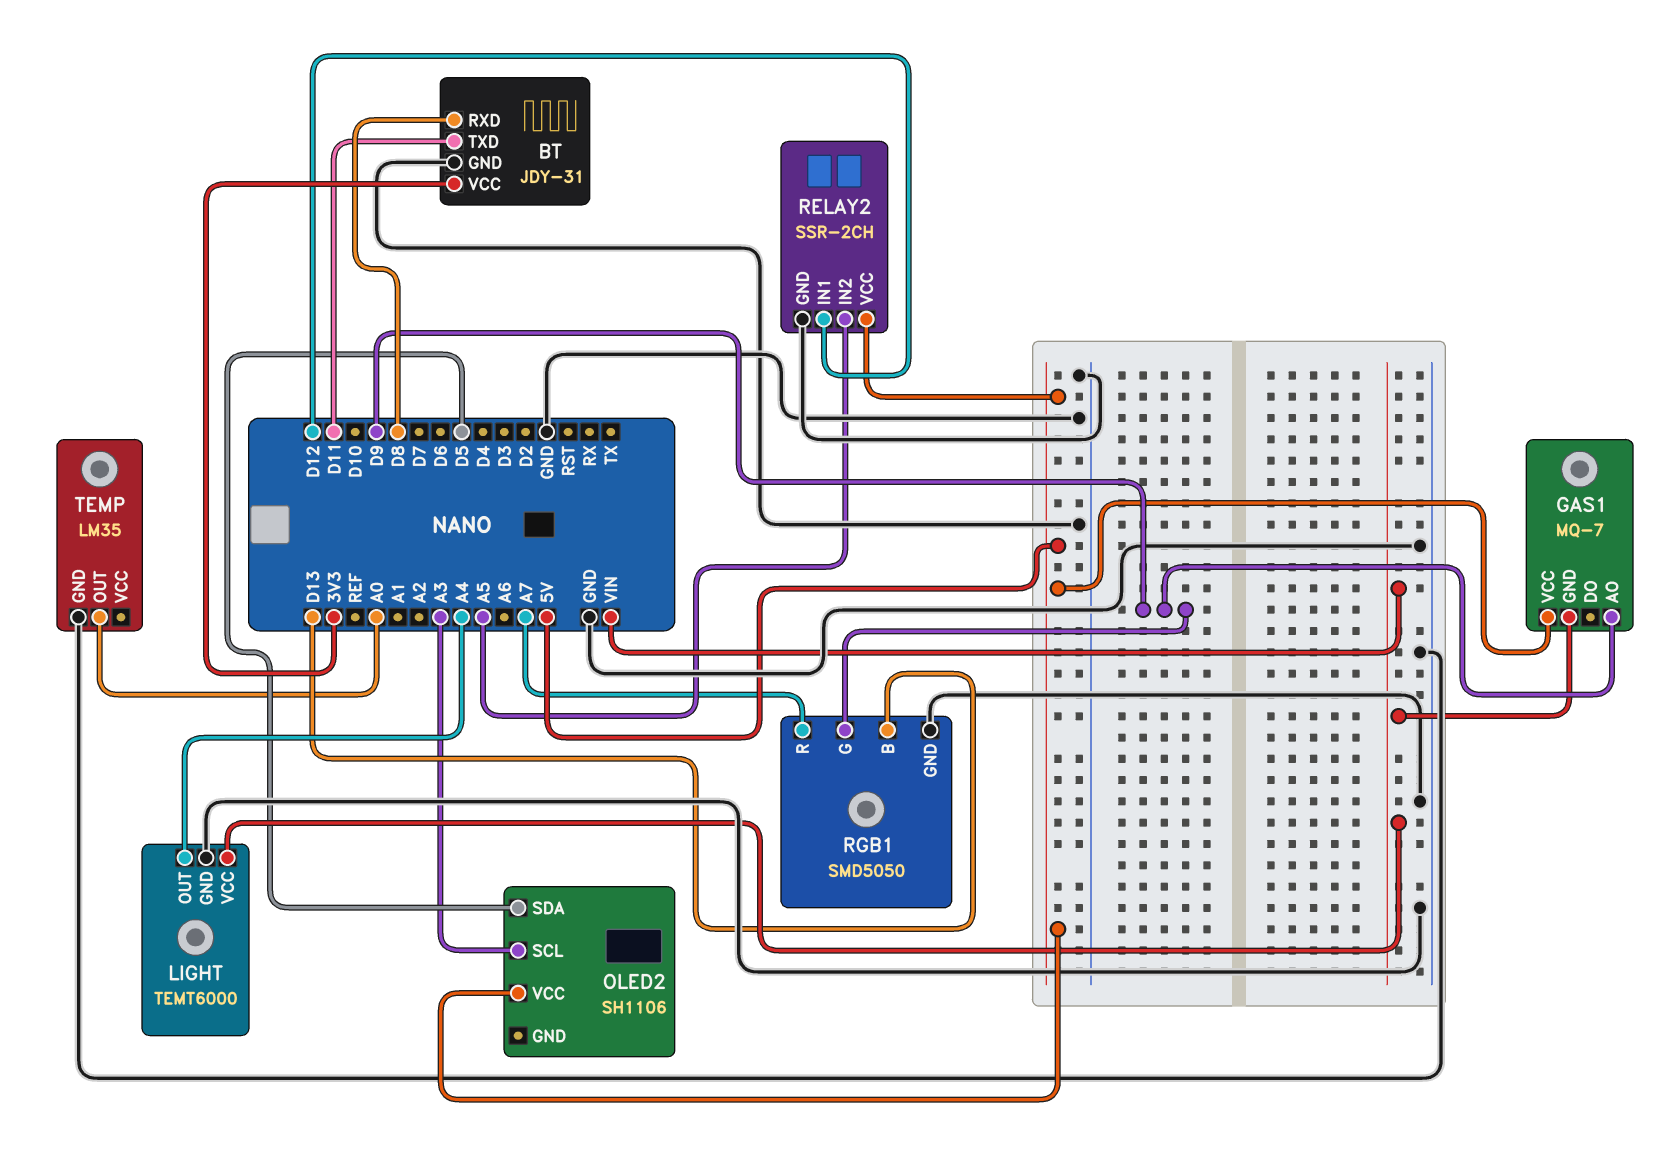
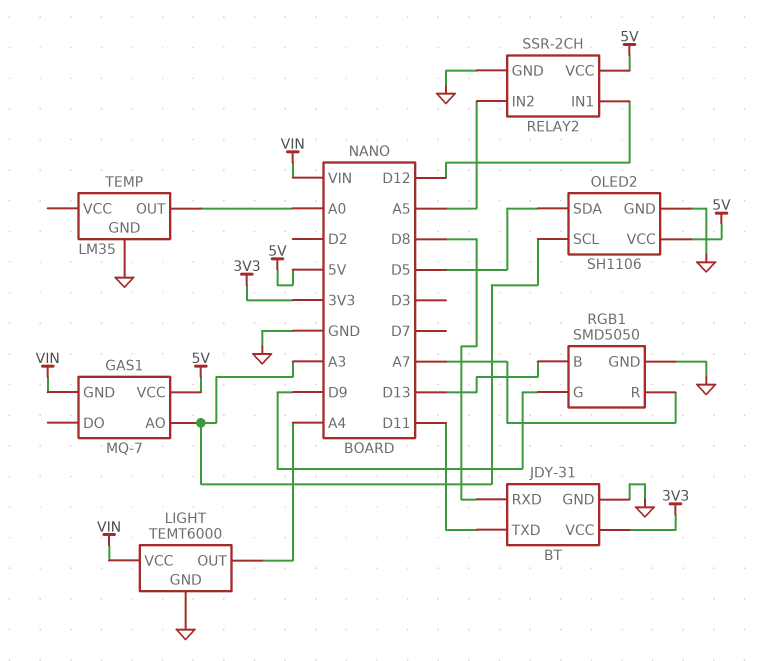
GAS1 pin AO: D9 -> A3
OLED2 pin GND: none -> GND

